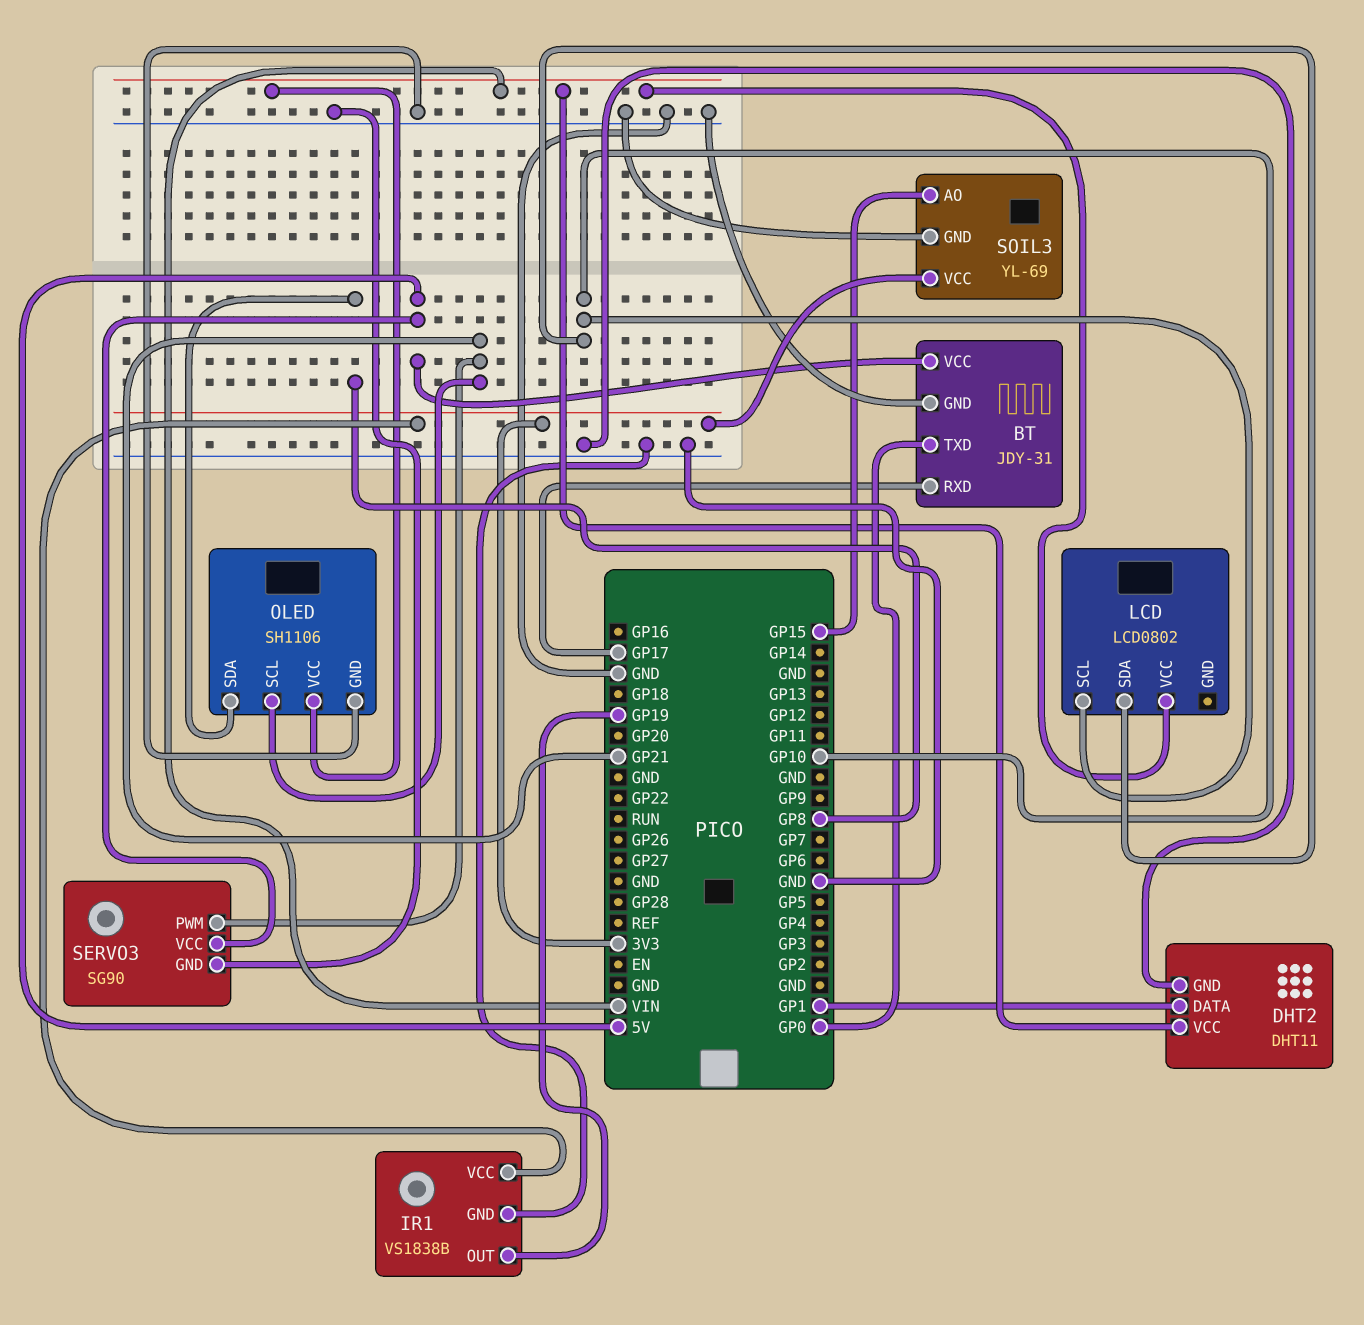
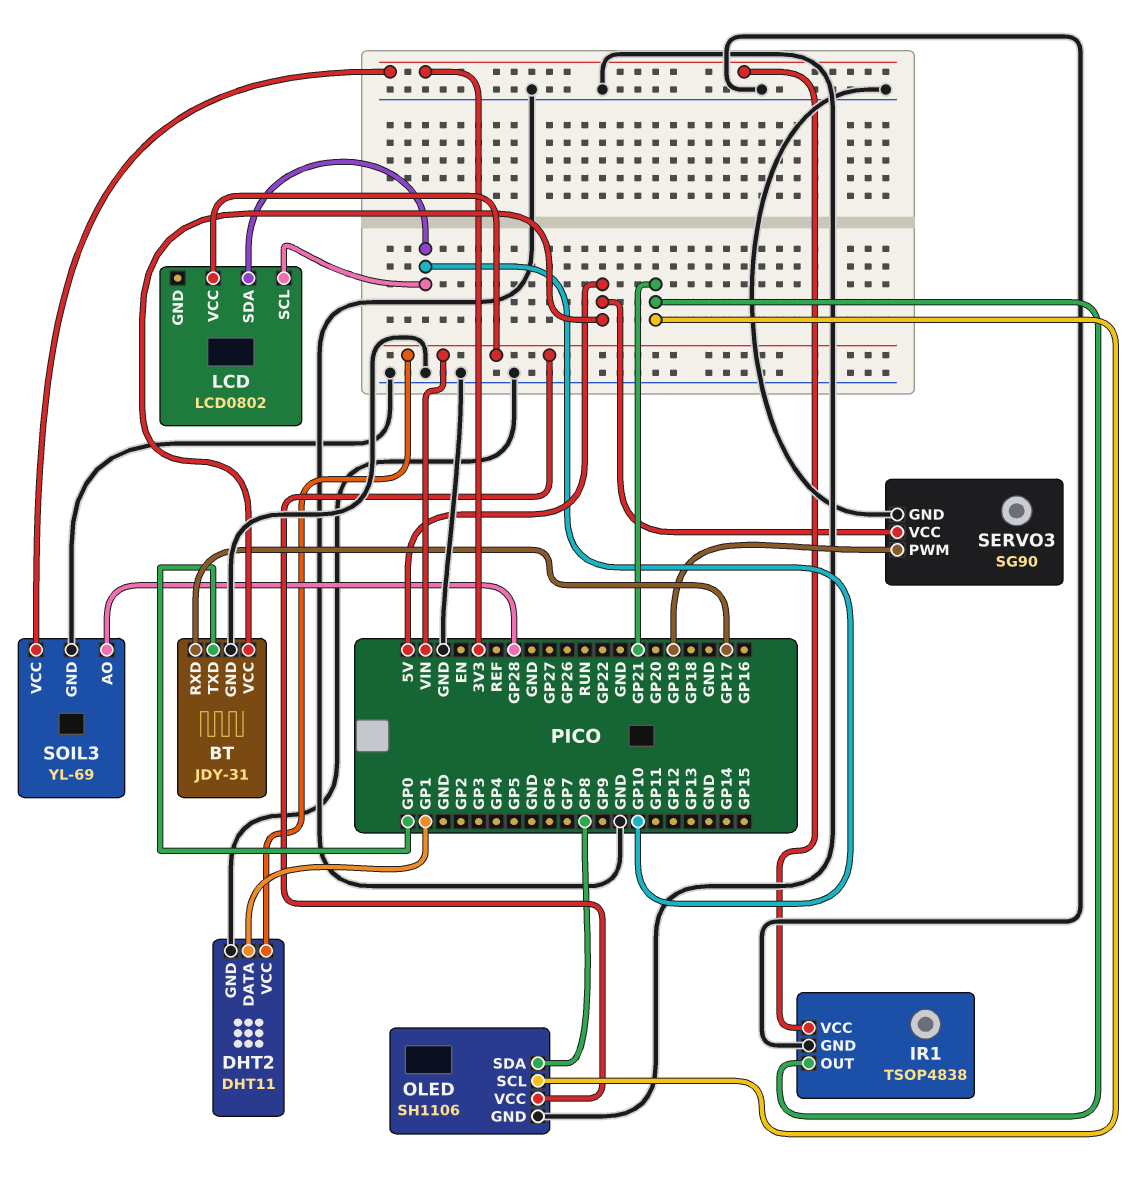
IR1: VS1838B -> TSOP4838
IR1 pin OUT: GP19 -> GP21
SERVO3 pin PWM: GP21 -> GP19
SOIL3 pin AO: GP15 -> GP28

